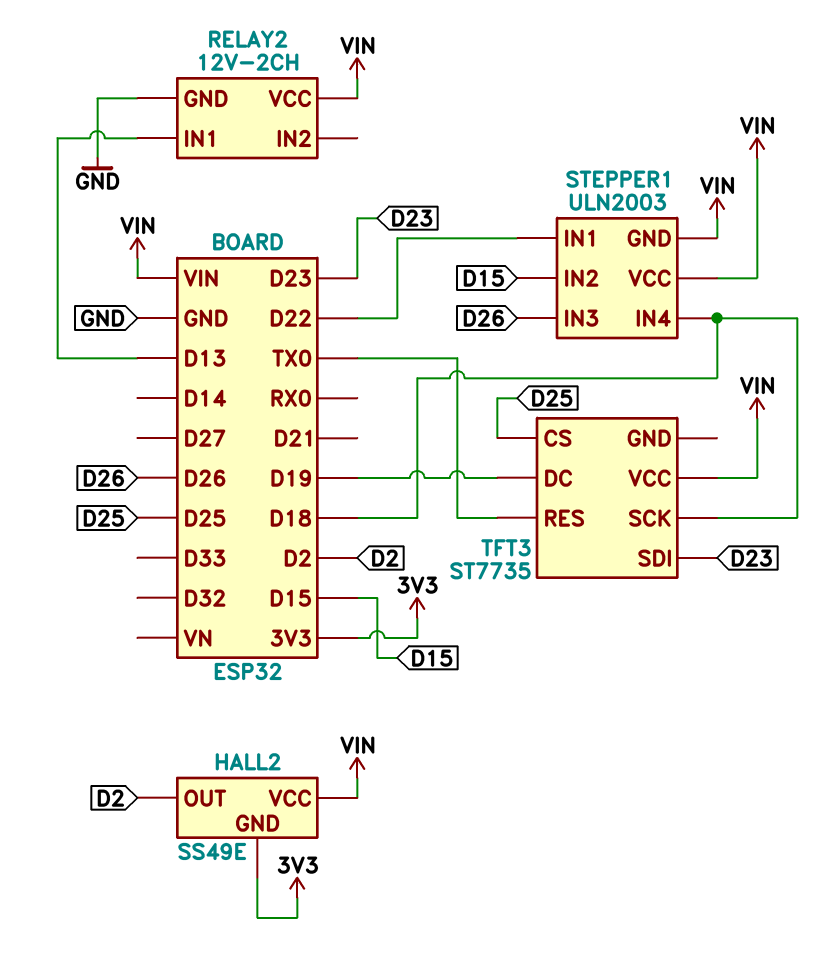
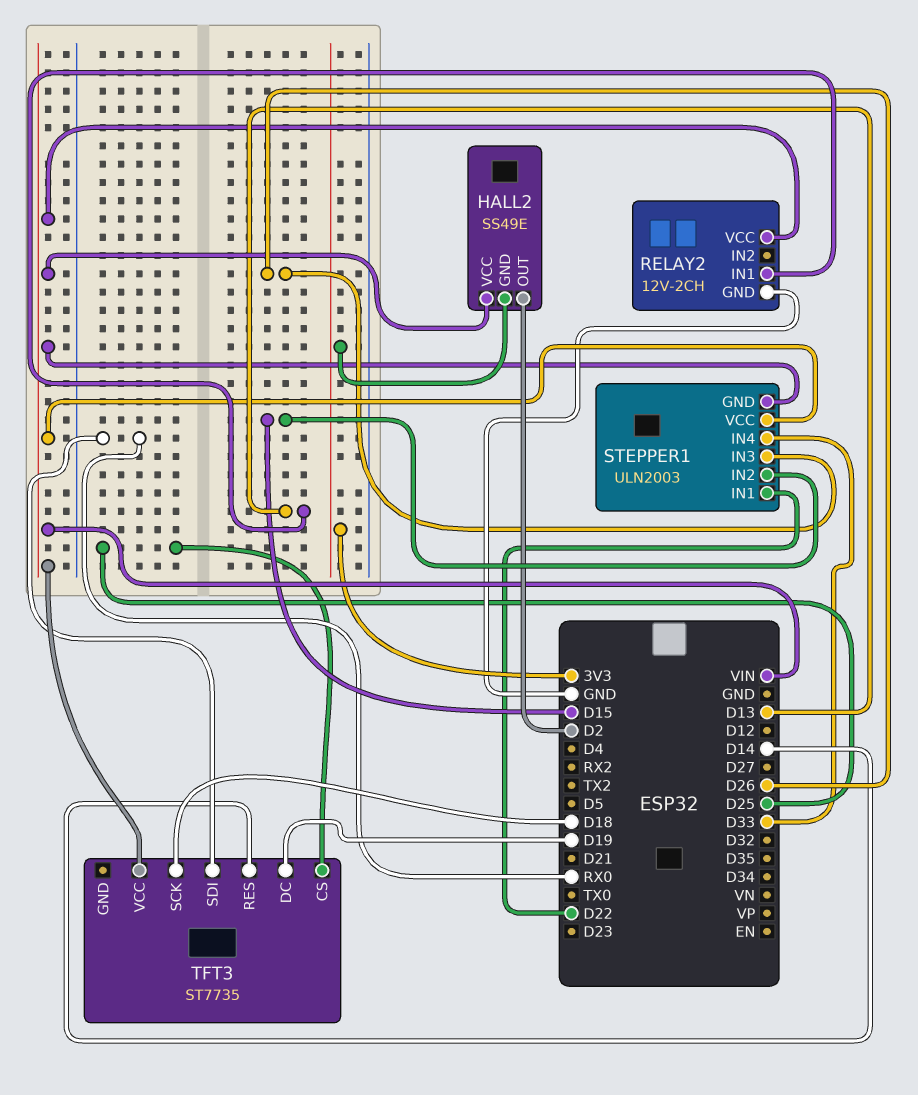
STEPPER1 pin IN4: D18 -> D33
TFT3 pin RES: TX0 -> D14
TFT3 pin SDI: D23 -> RX0

